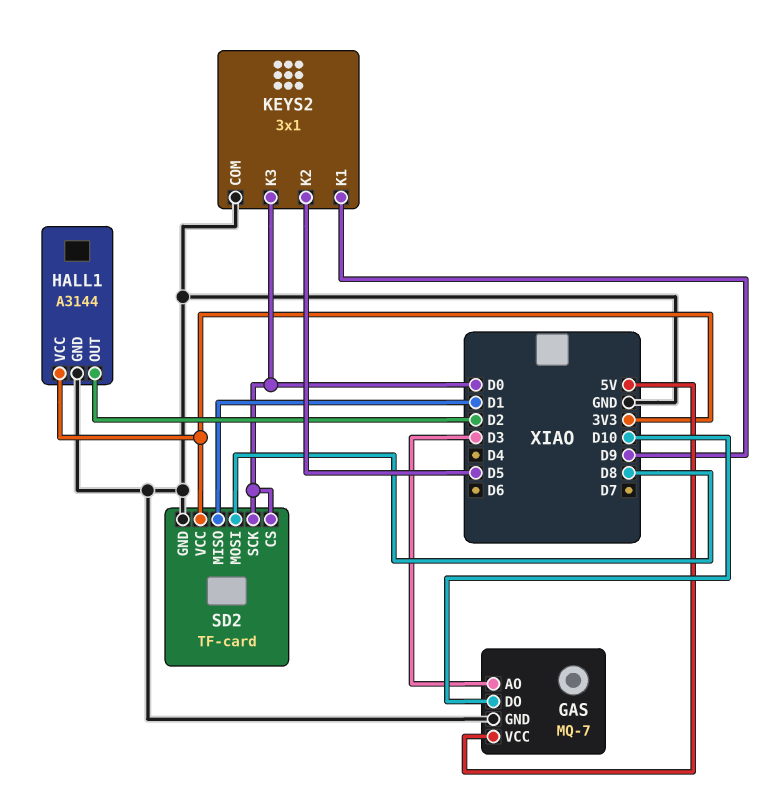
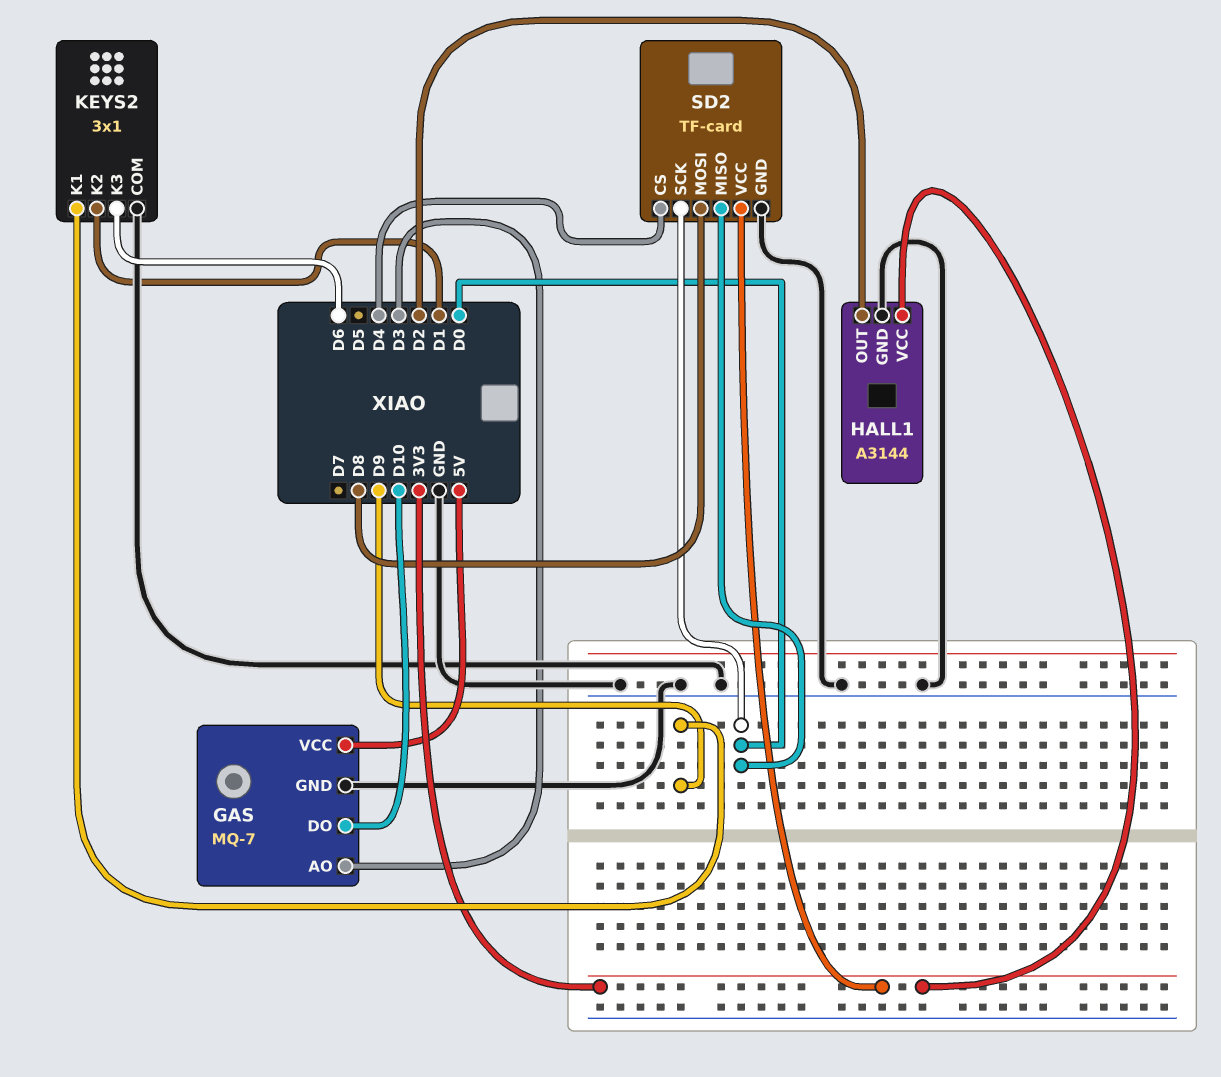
KEYS2 pin K2: D5 -> D1
KEYS2 pin K3: D0 -> D6
SD2 pin CS: D0 -> D4
SD2 pin MISO: D1 -> D0

